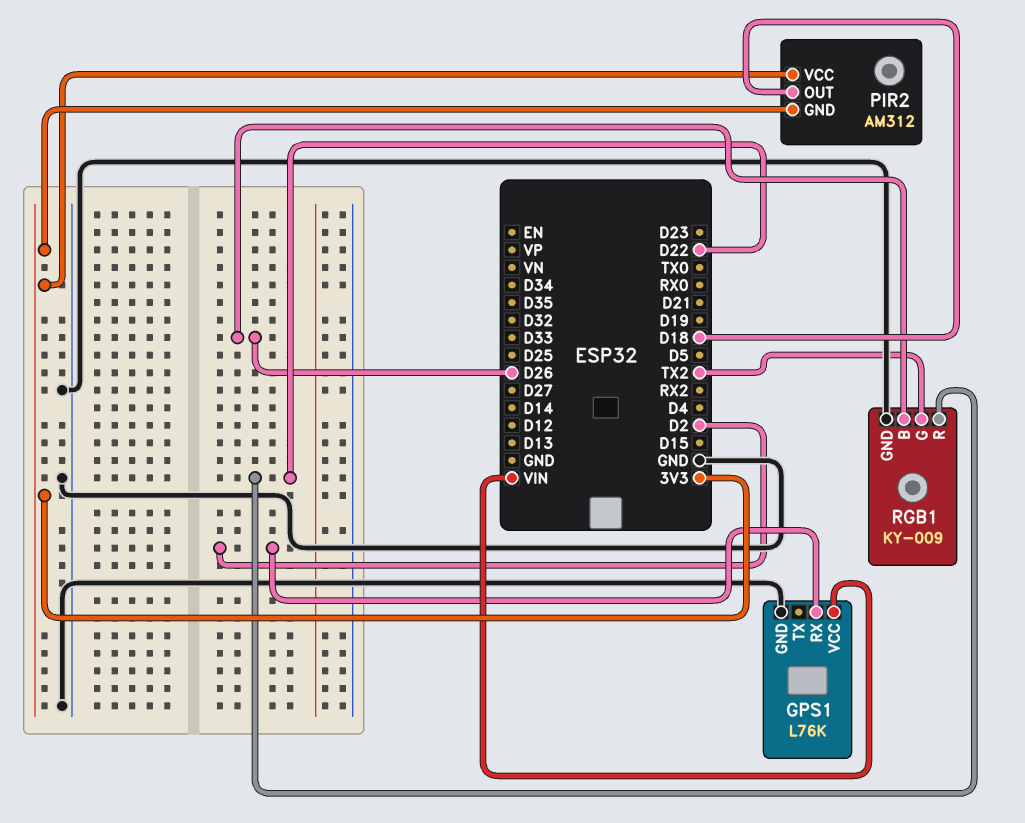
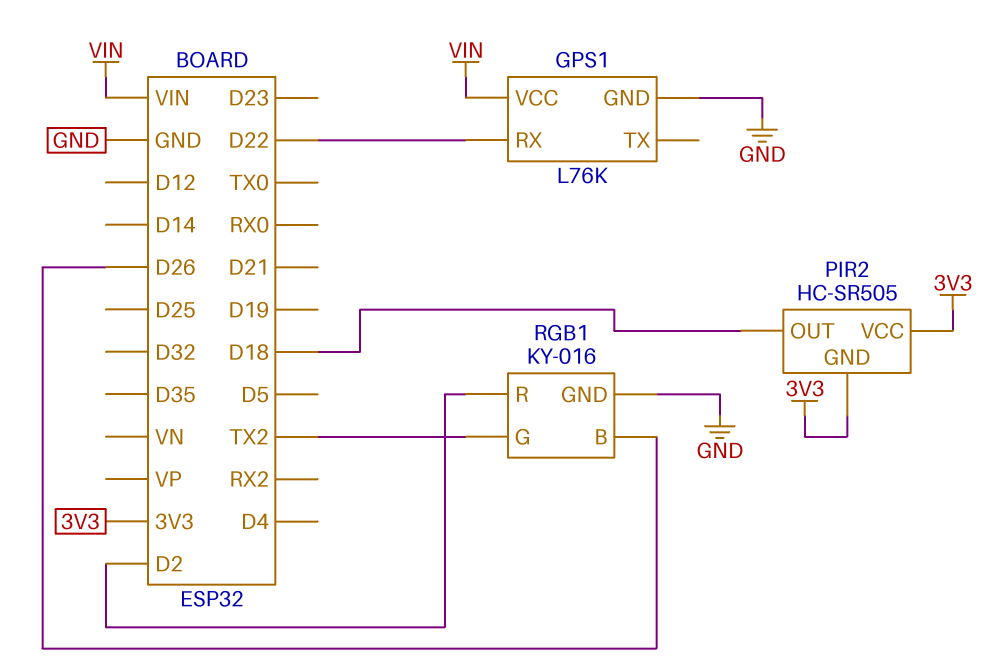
GPS1 pin RX: D2 -> D22
PIR2: AM312 -> HC-SR505
RGB1: KY-009 -> KY-016
RGB1 pin R: D22 -> D2

